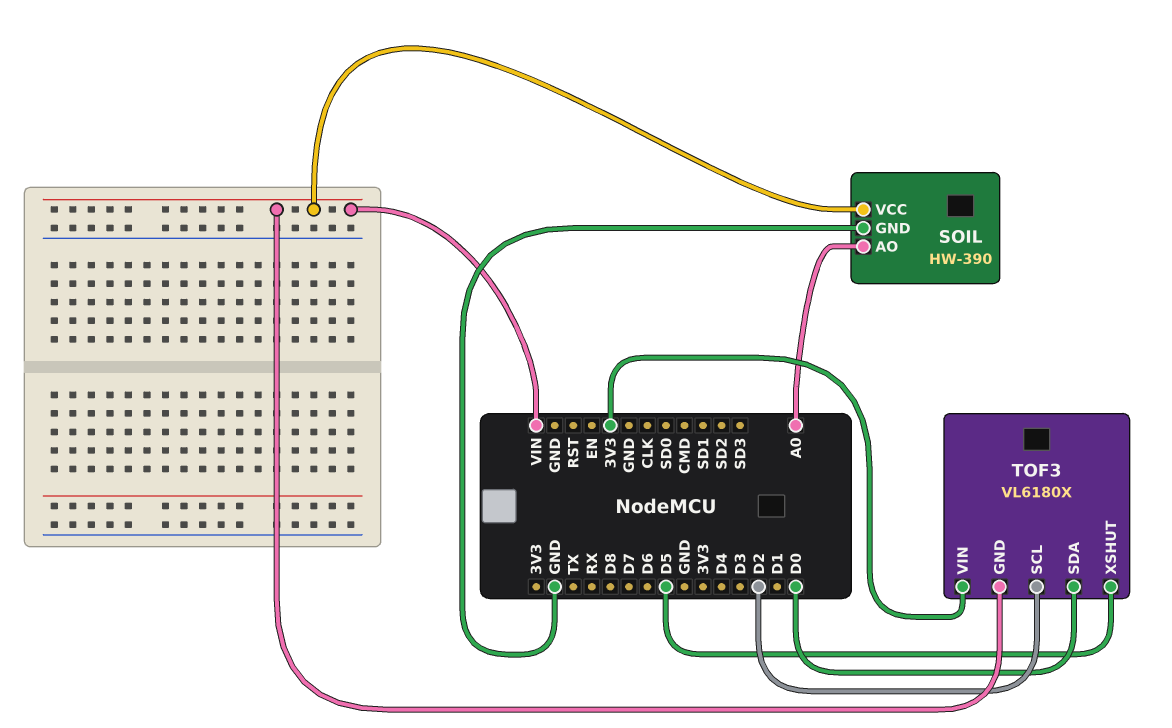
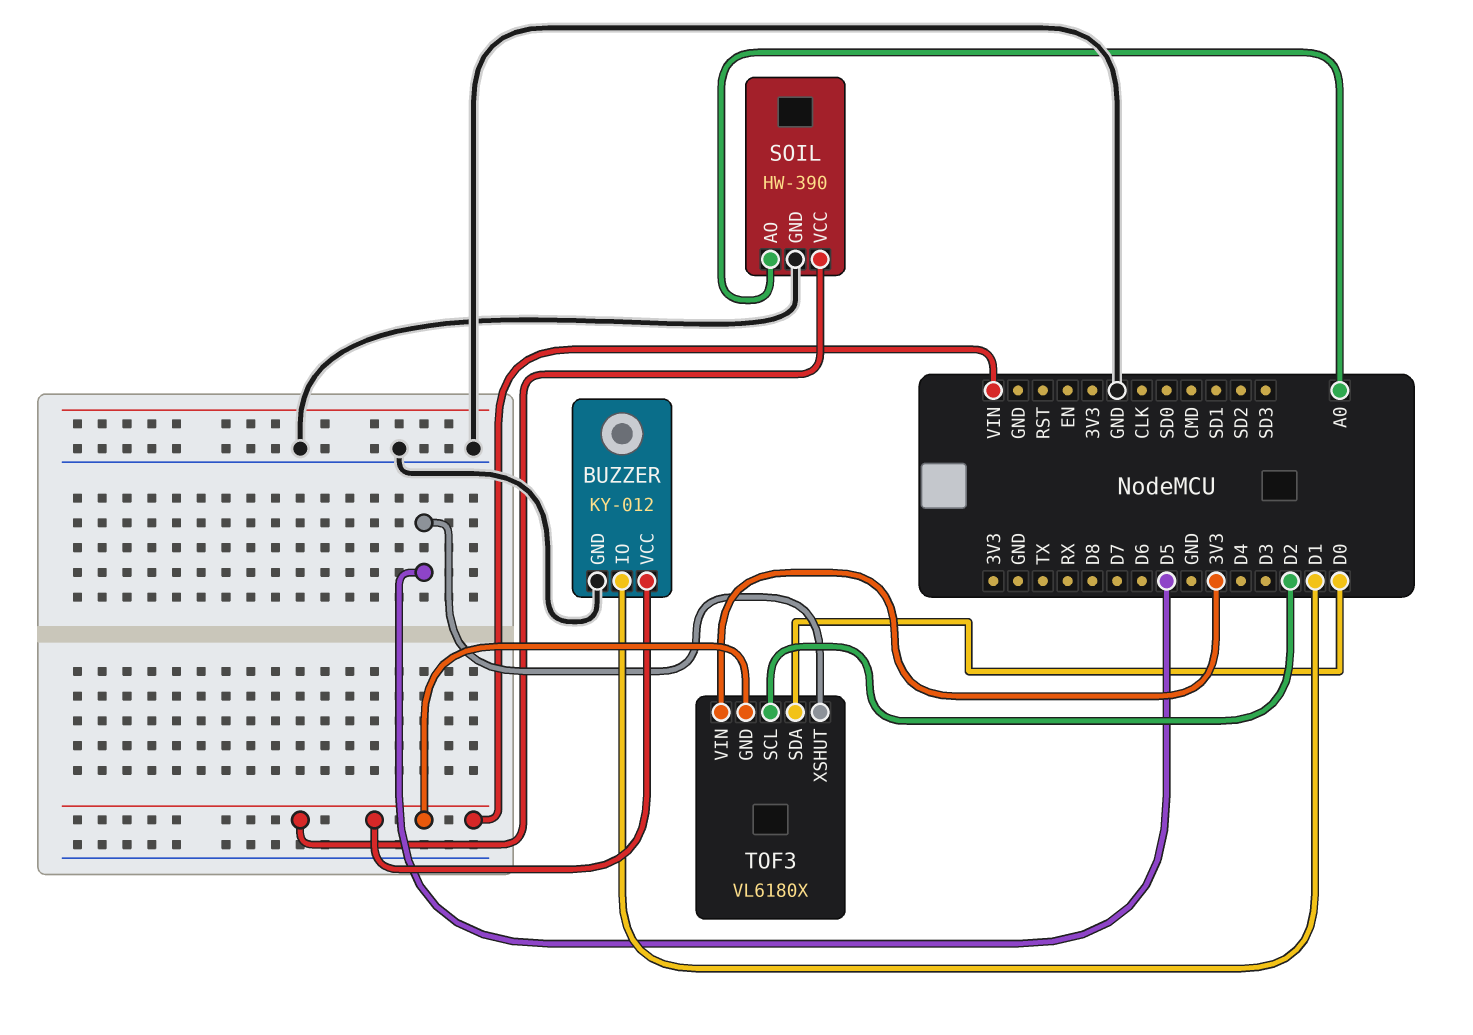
BUZZER: none -> KY-012
BUZZER pin GND: none -> GND
BUZZER pin IO: none -> D1
BUZZER pin VCC: none -> VIN

